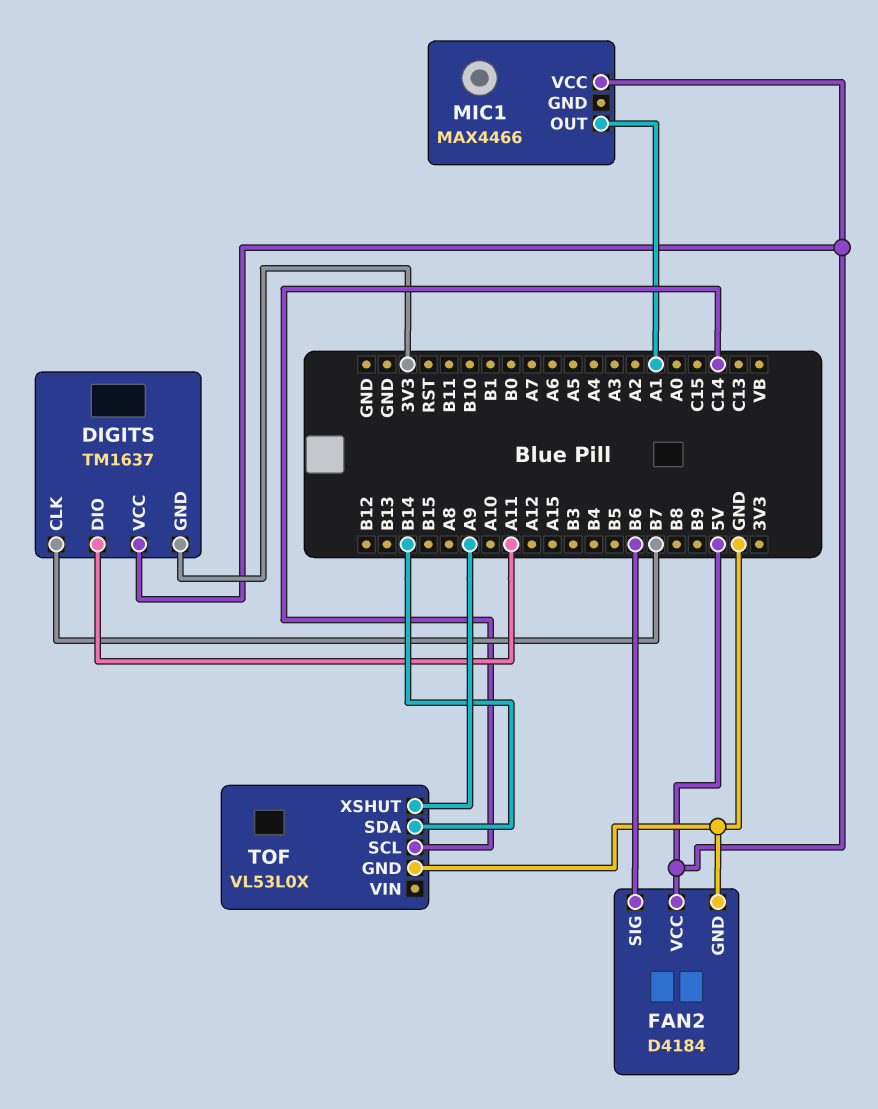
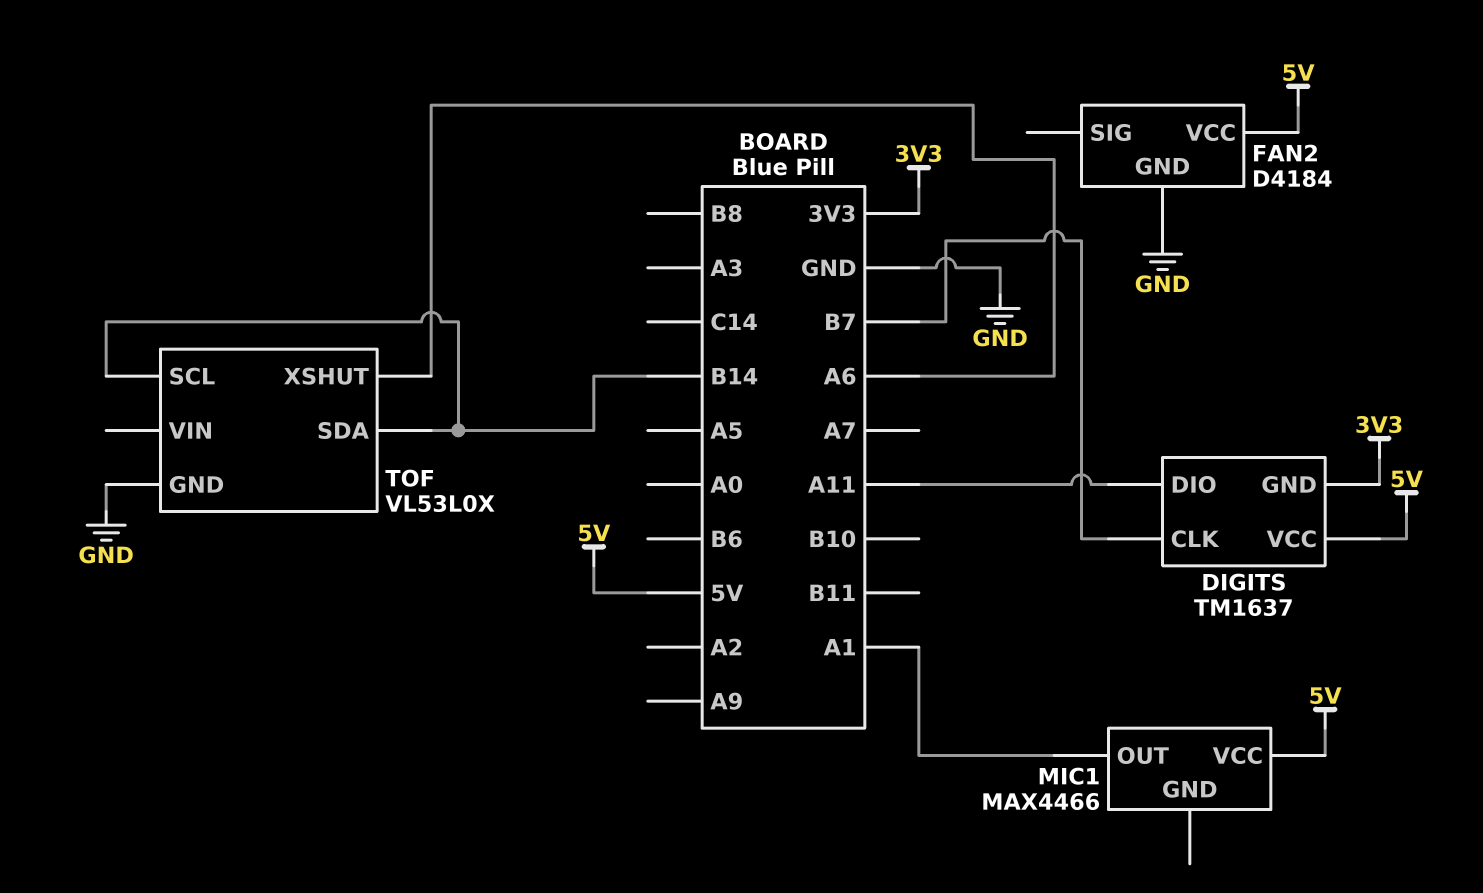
FAN2 pin SIG: B6 -> none
TOF pin SCL: C14 -> B14
TOF pin XSHUT: A9 -> A6

